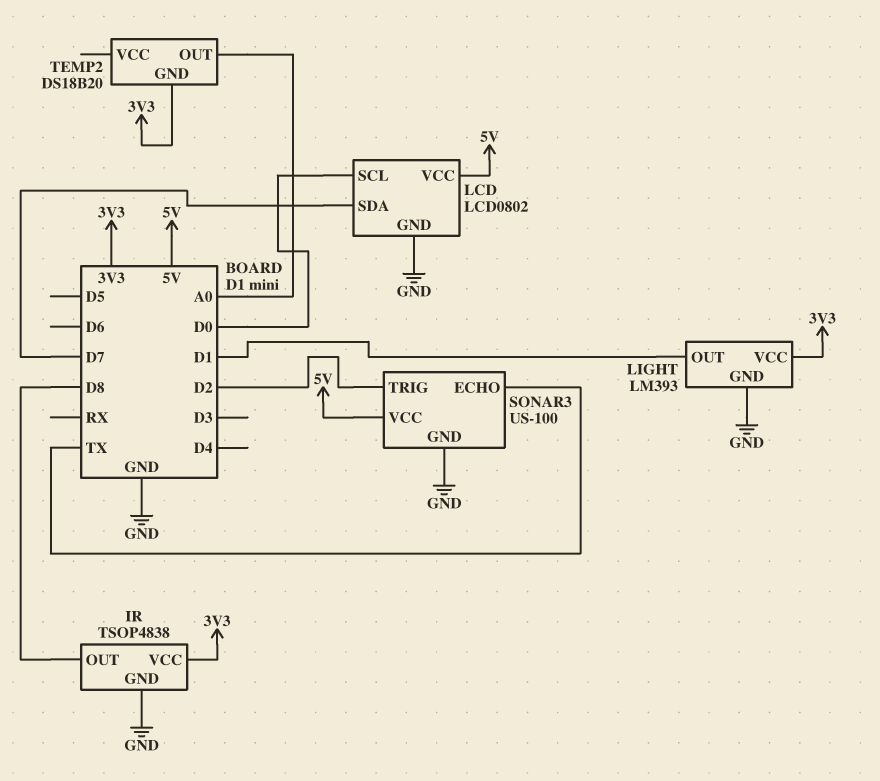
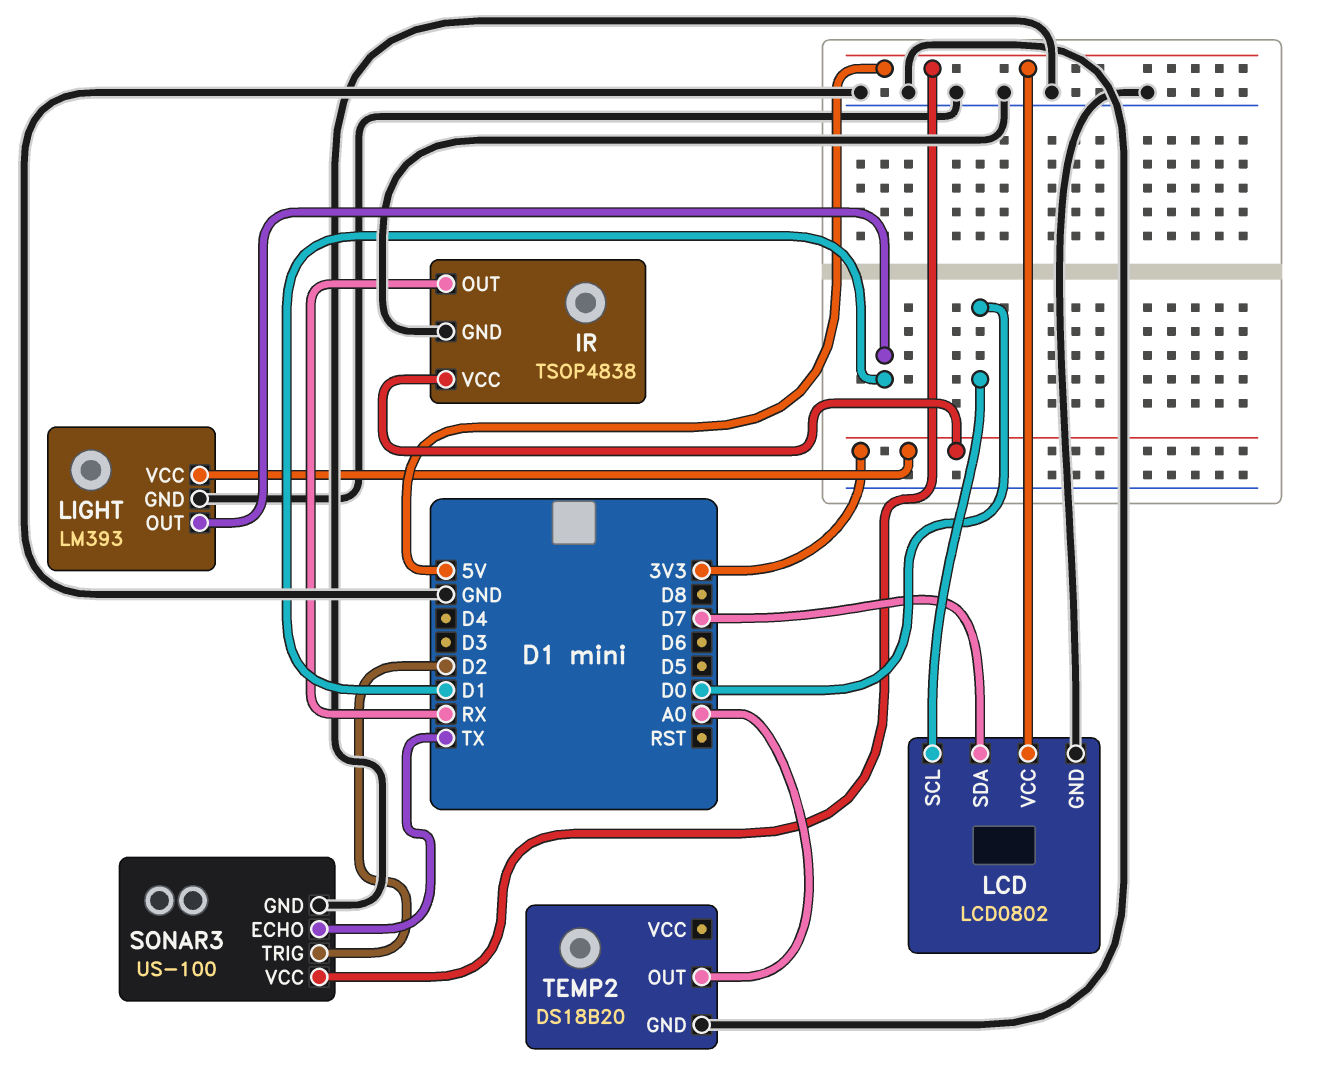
IR pin OUT: D8 -> RX
TEMP2 pin GND: 3V3 -> GND

